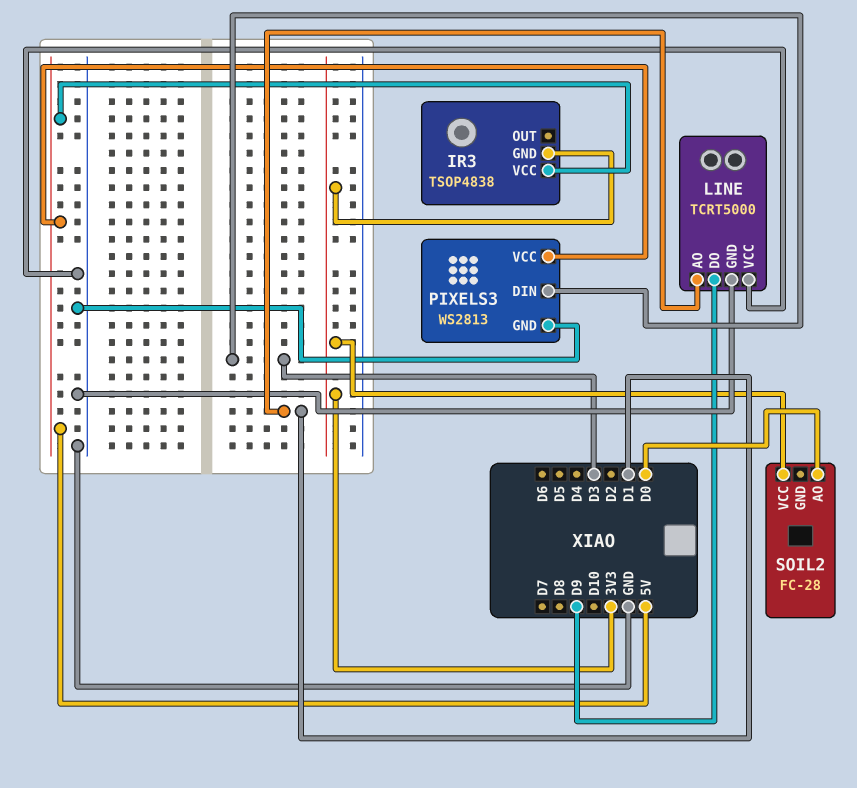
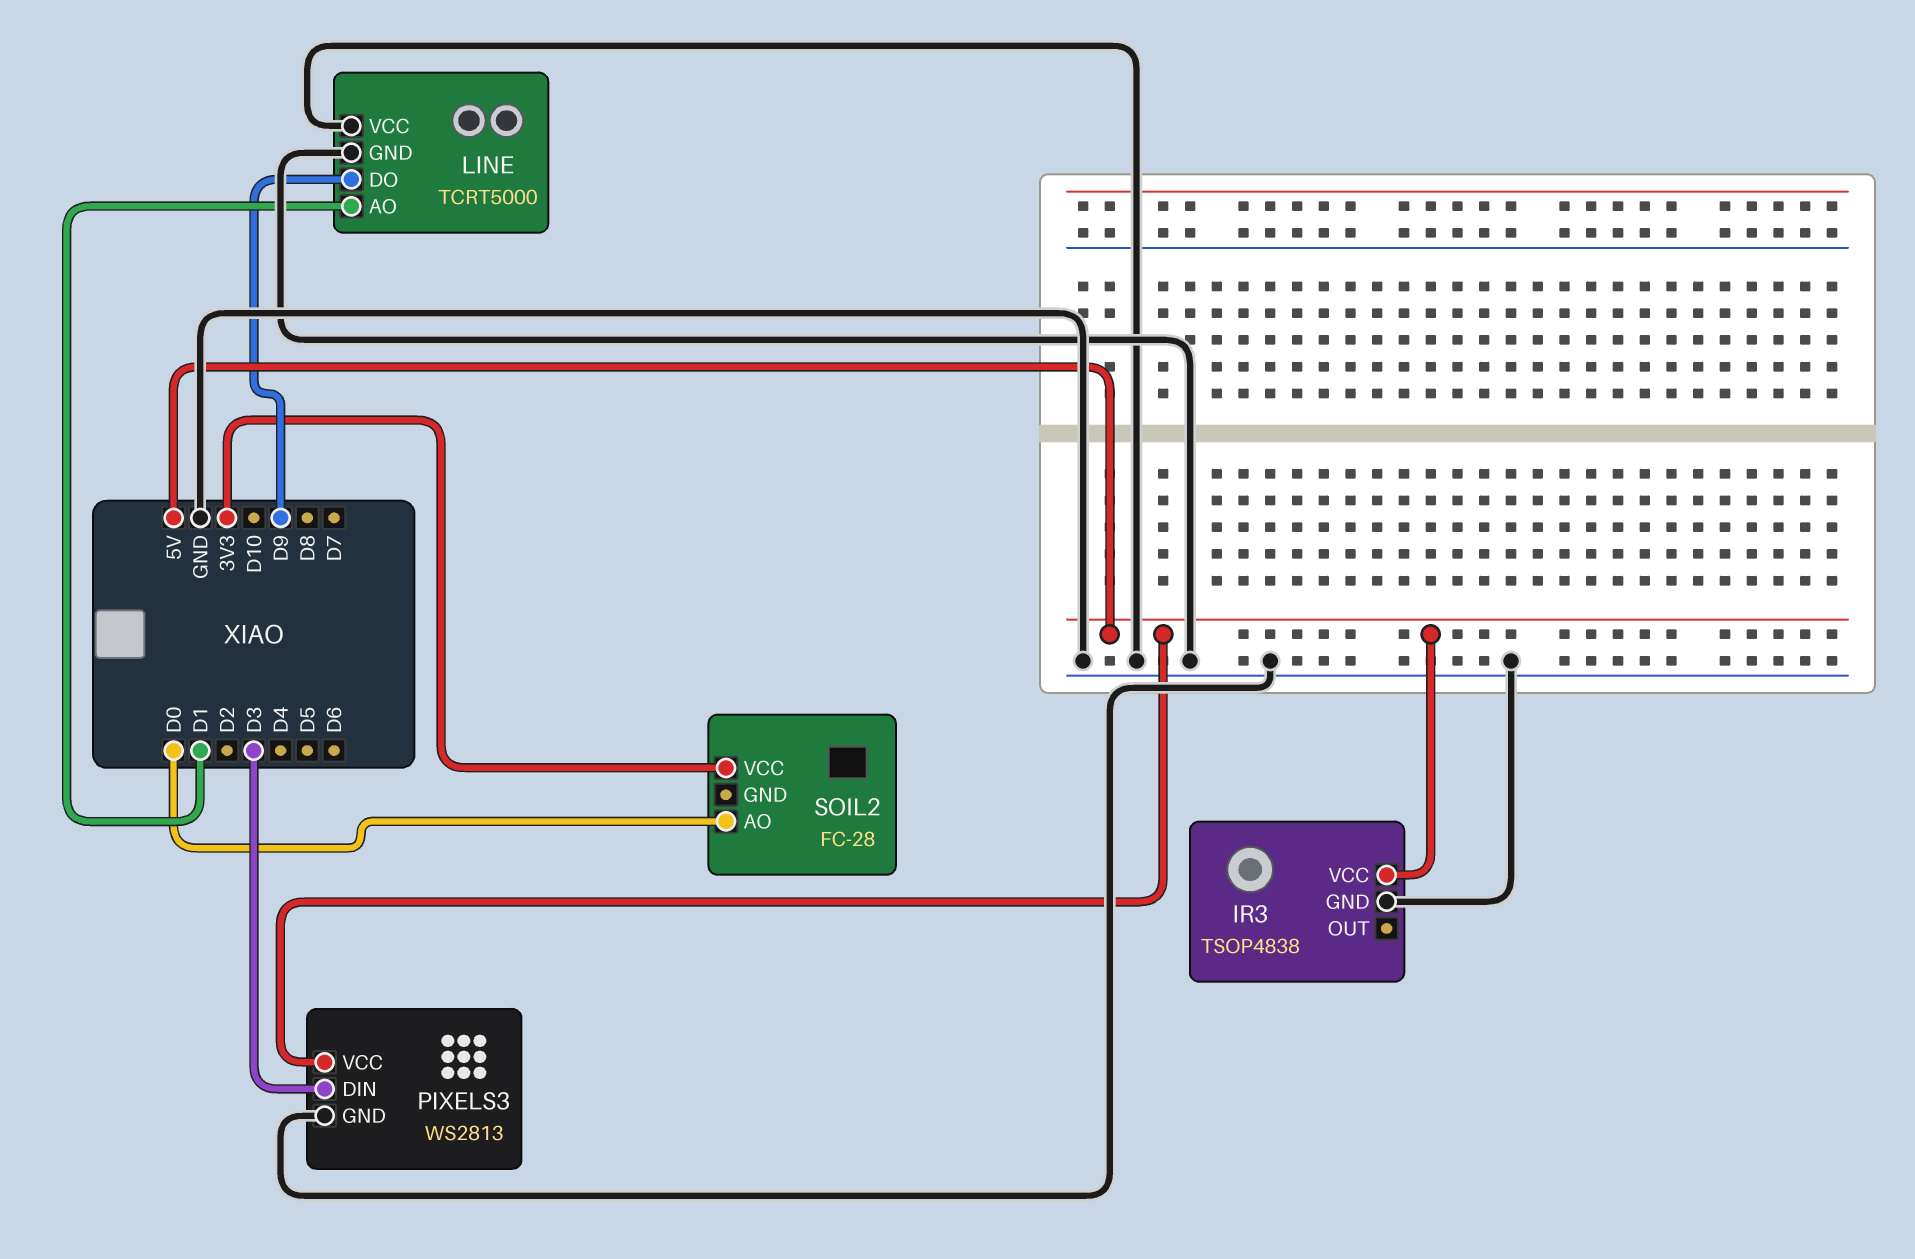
IR3 pin GND: 3V3 -> GND

